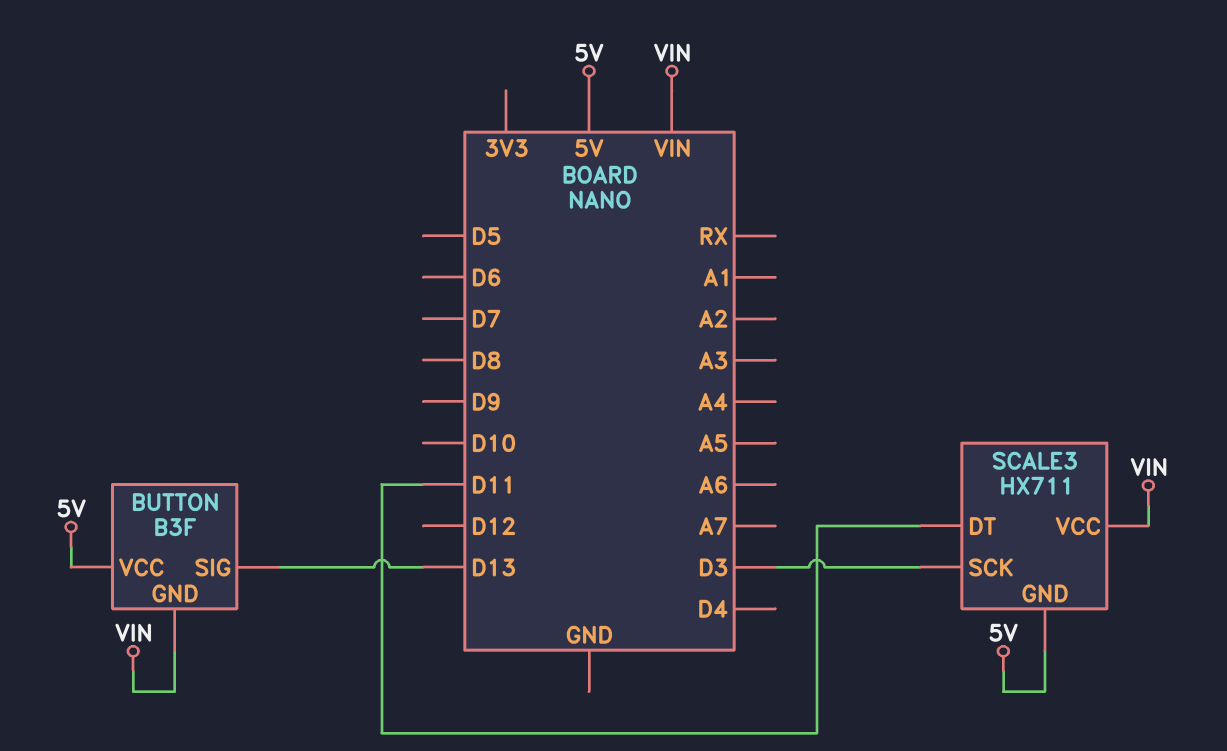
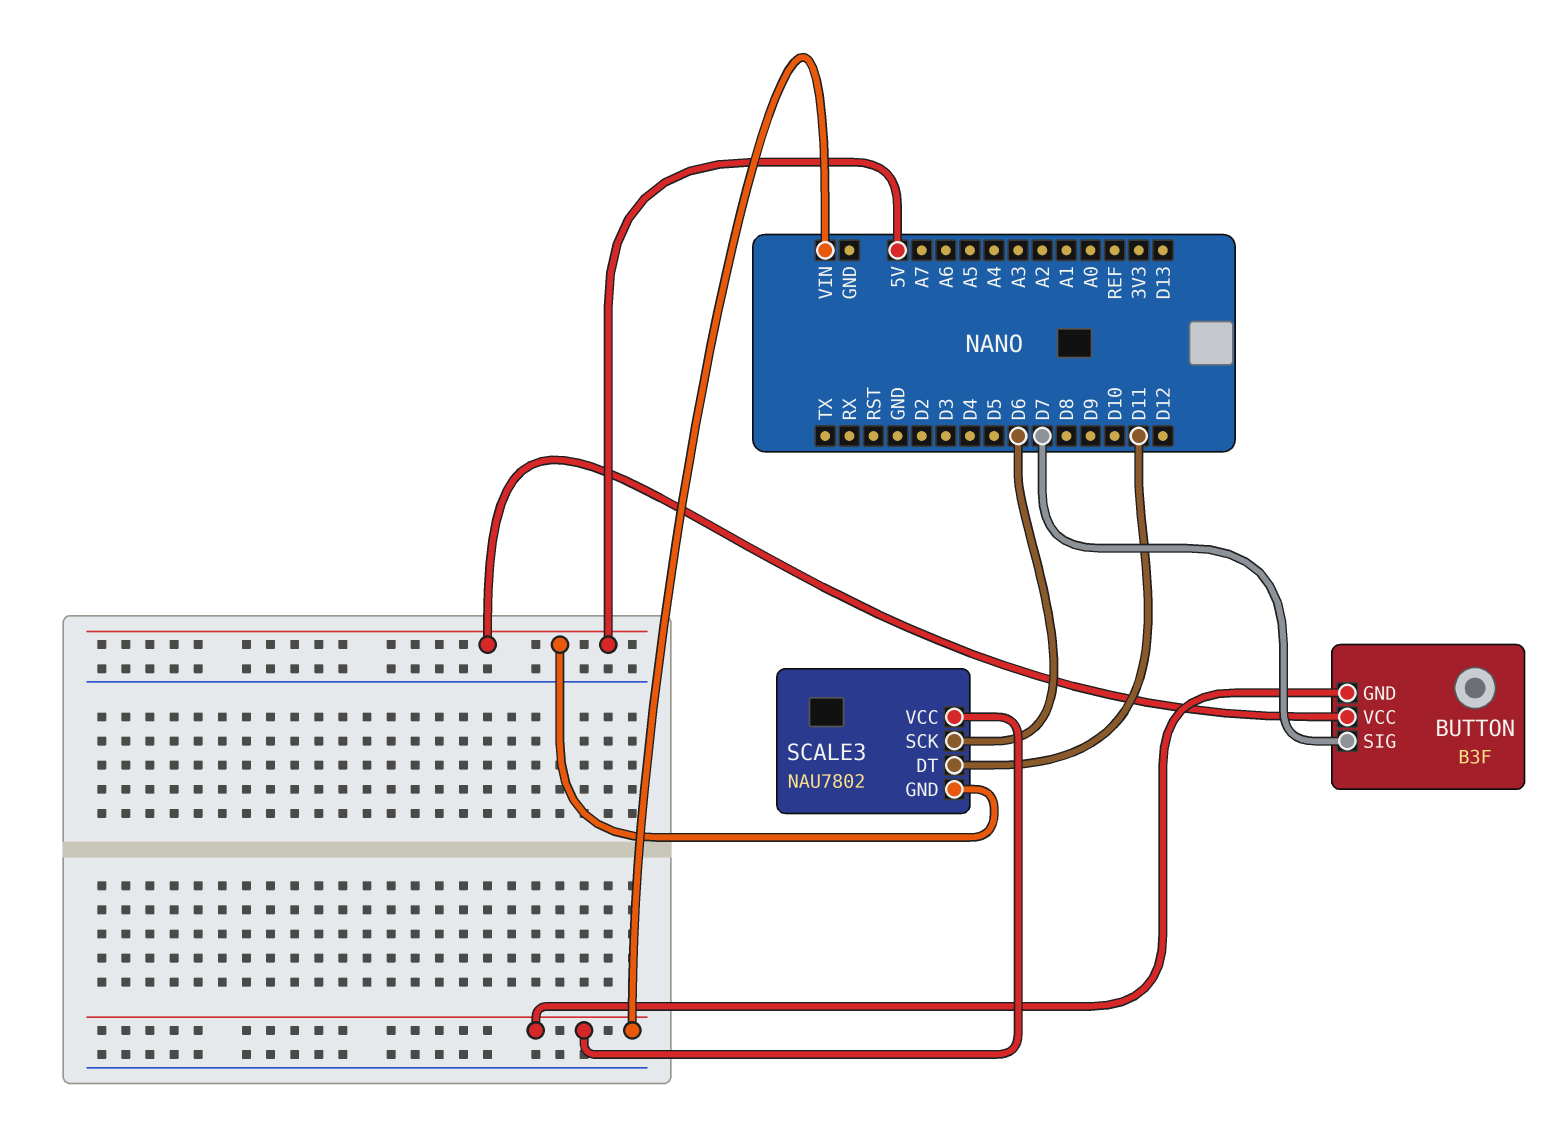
BUTTON pin SIG: D13 -> D7
SCALE3: HX711 -> NAU7802
SCALE3 pin SCK: D3 -> D6

